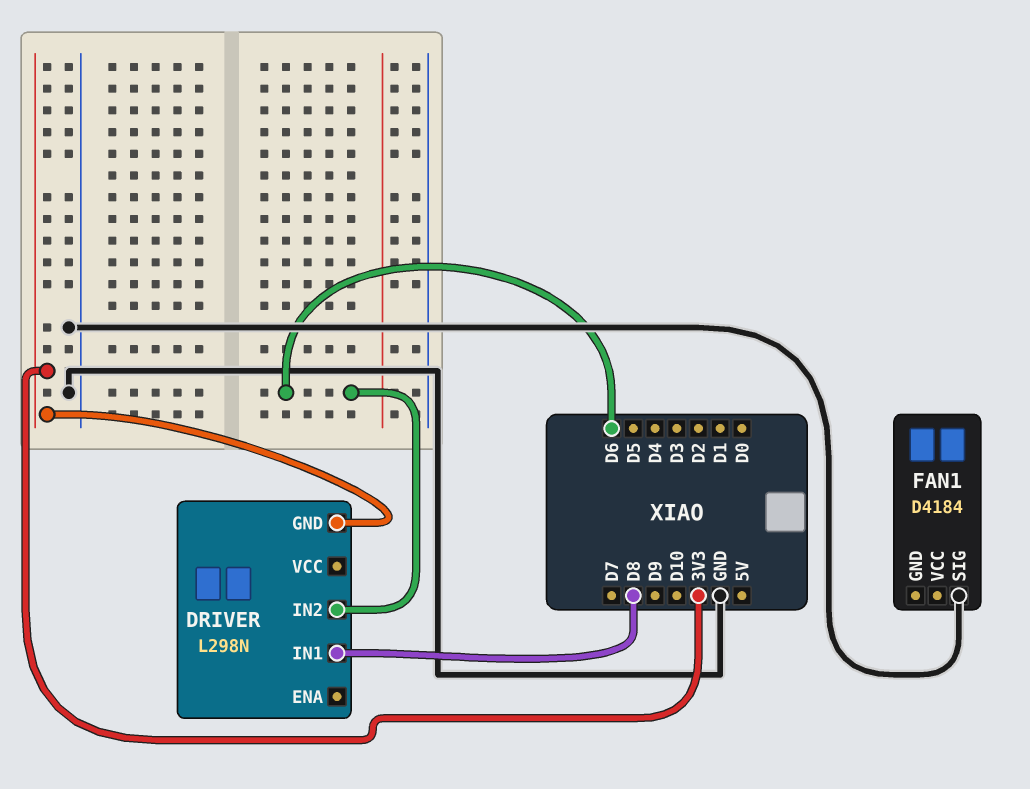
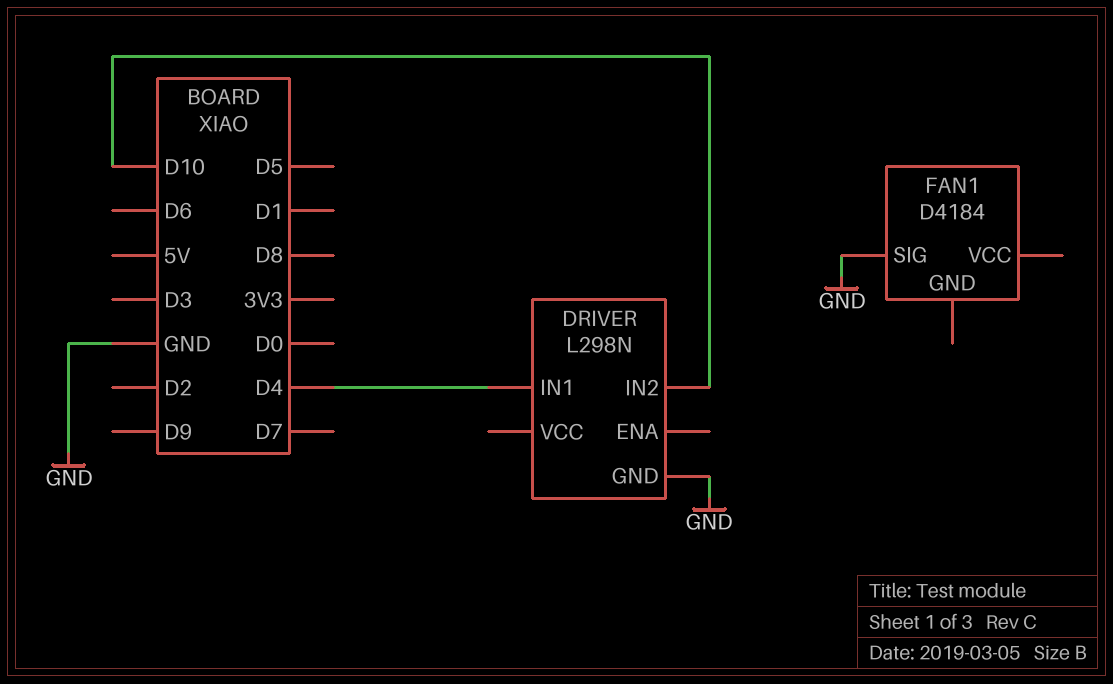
DRIVER pin GND: 3V3 -> GND
DRIVER pin IN1: D8 -> D4
DRIVER pin IN2: D6 -> D10

